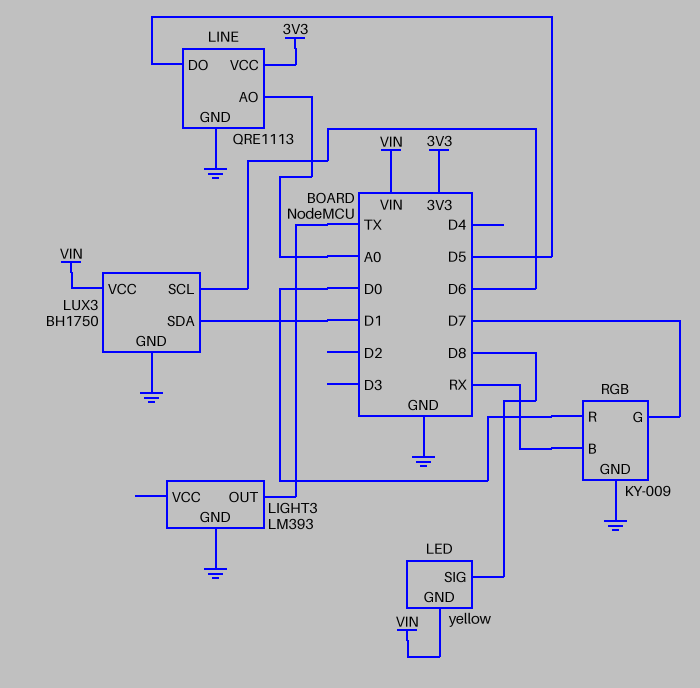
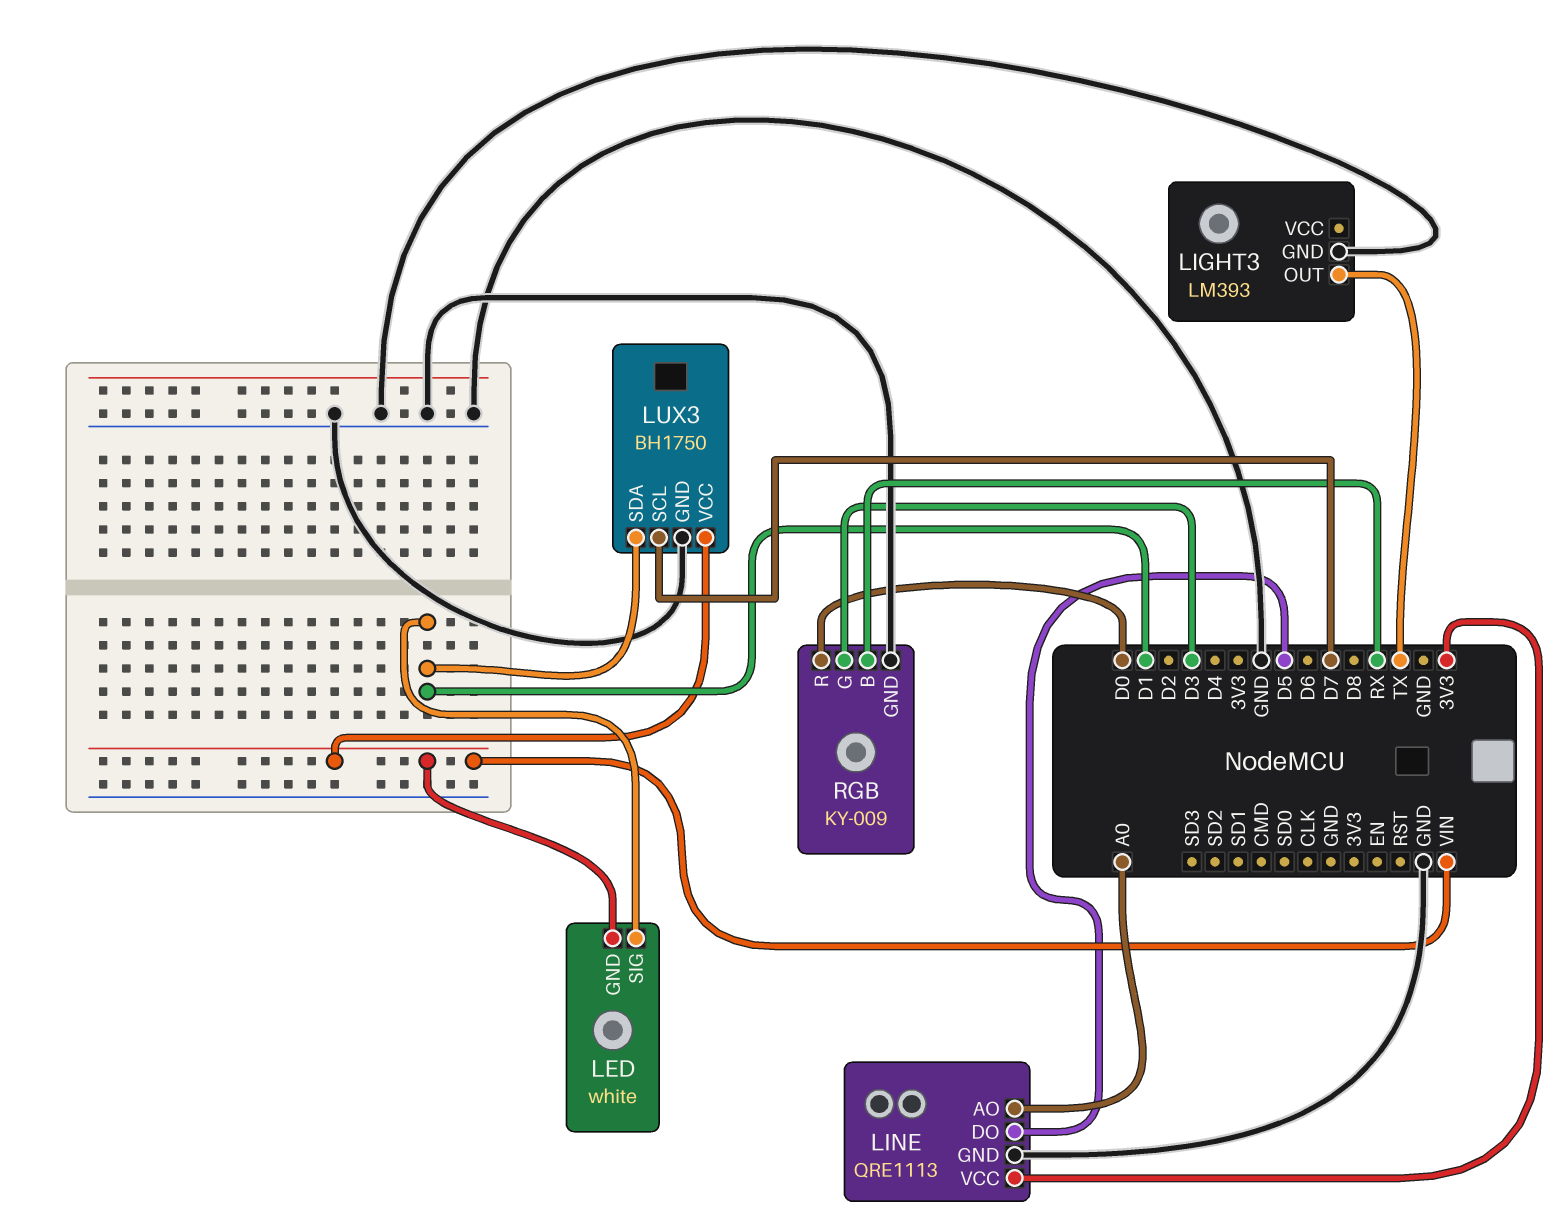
LED: yellow -> white
LED pin SIG: D8 -> D1
LUX3 pin SCL: D6 -> D7
RGB pin G: D7 -> D3

